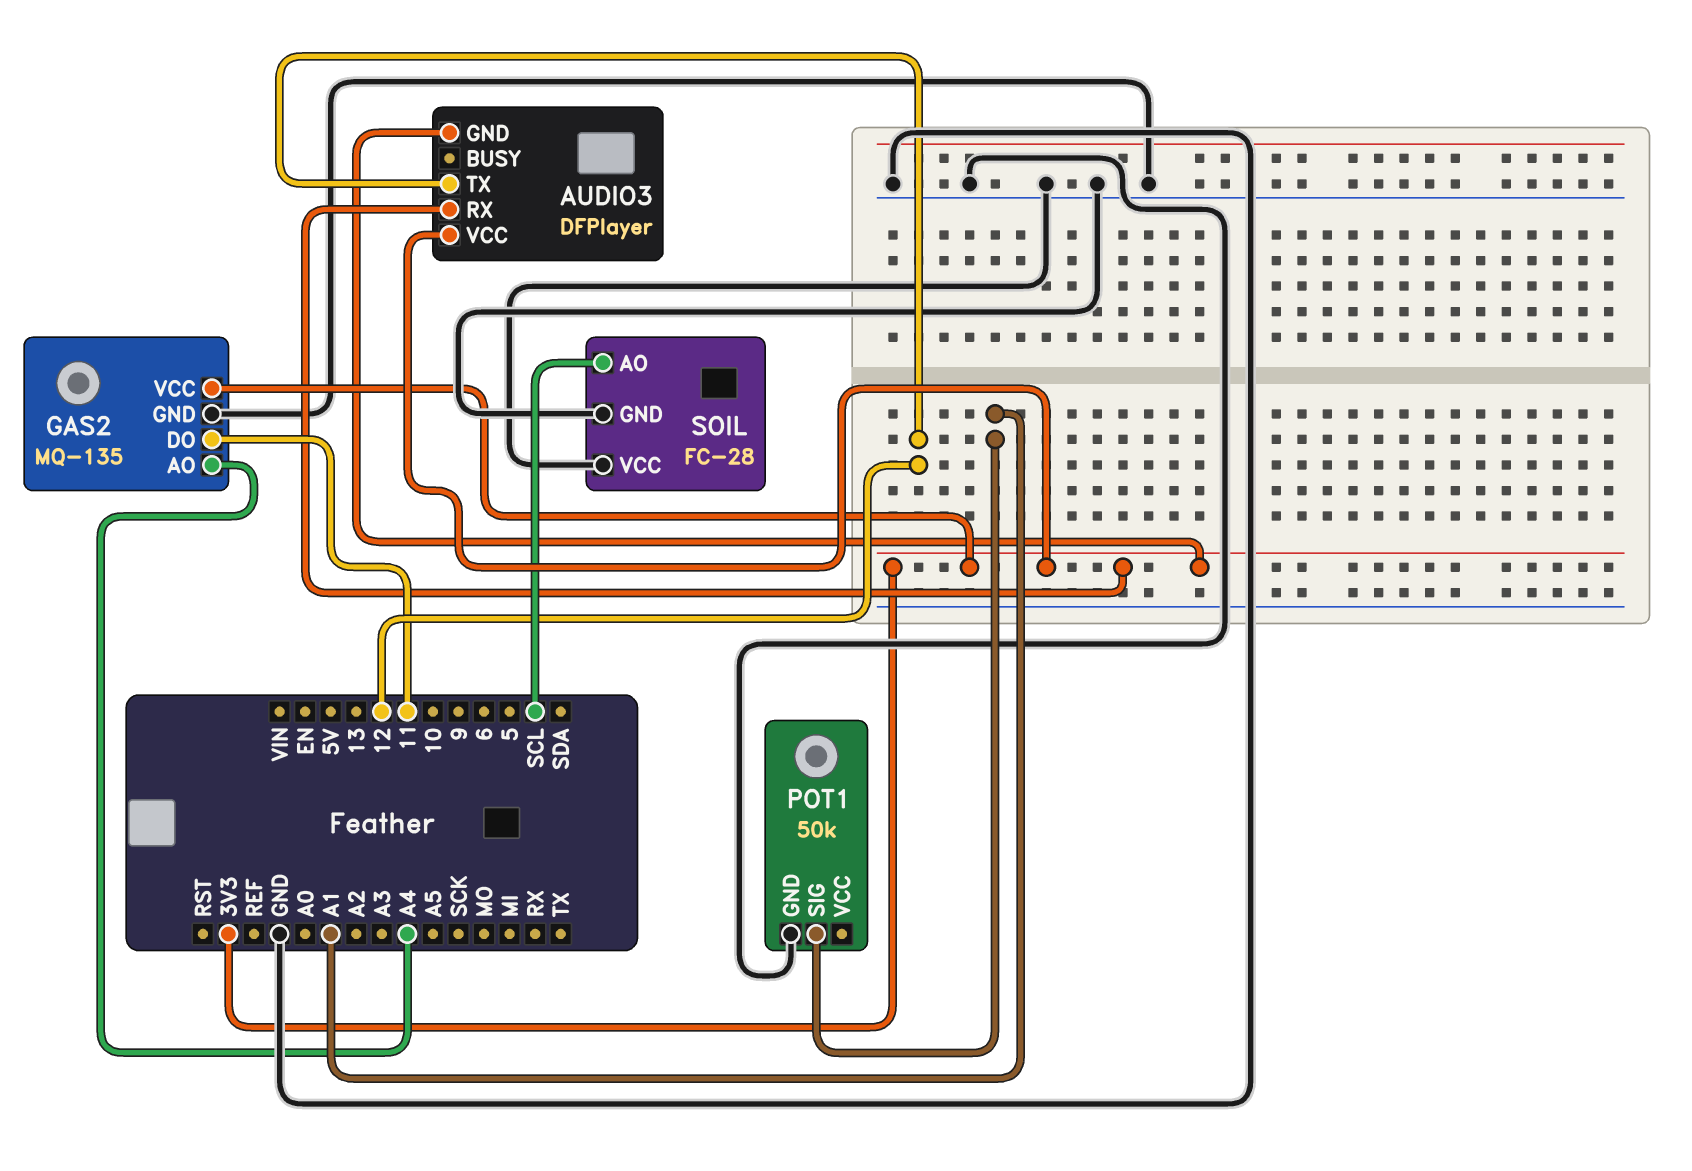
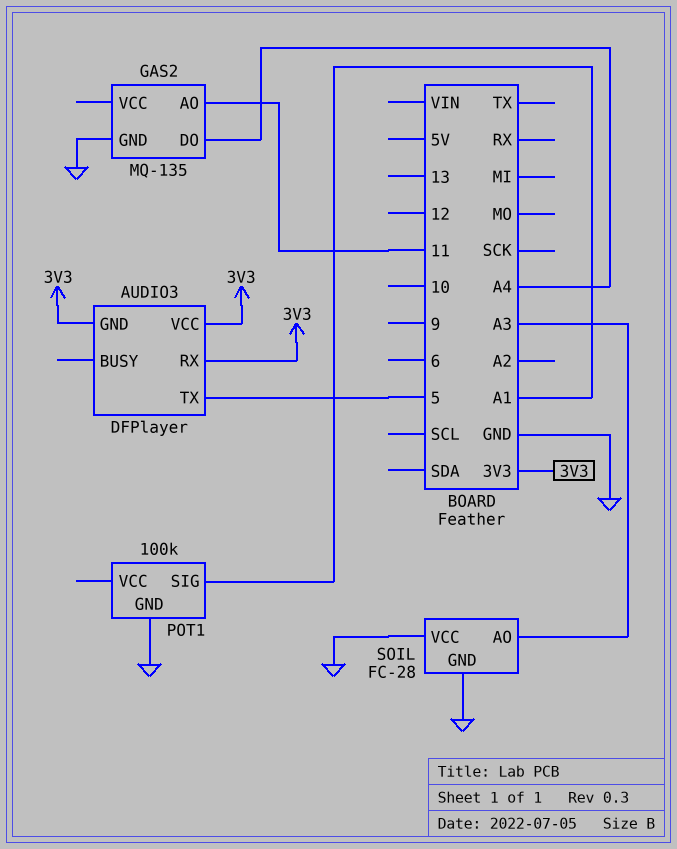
AUDIO3 pin TX: 12 -> 5
GAS2 pin AO: A4 -> 11
GAS2 pin DO: 11 -> A4
GAS2 pin VCC: 3V3 -> none
POT1: 50k -> 100k
SOIL pin AO: SCL -> A3

